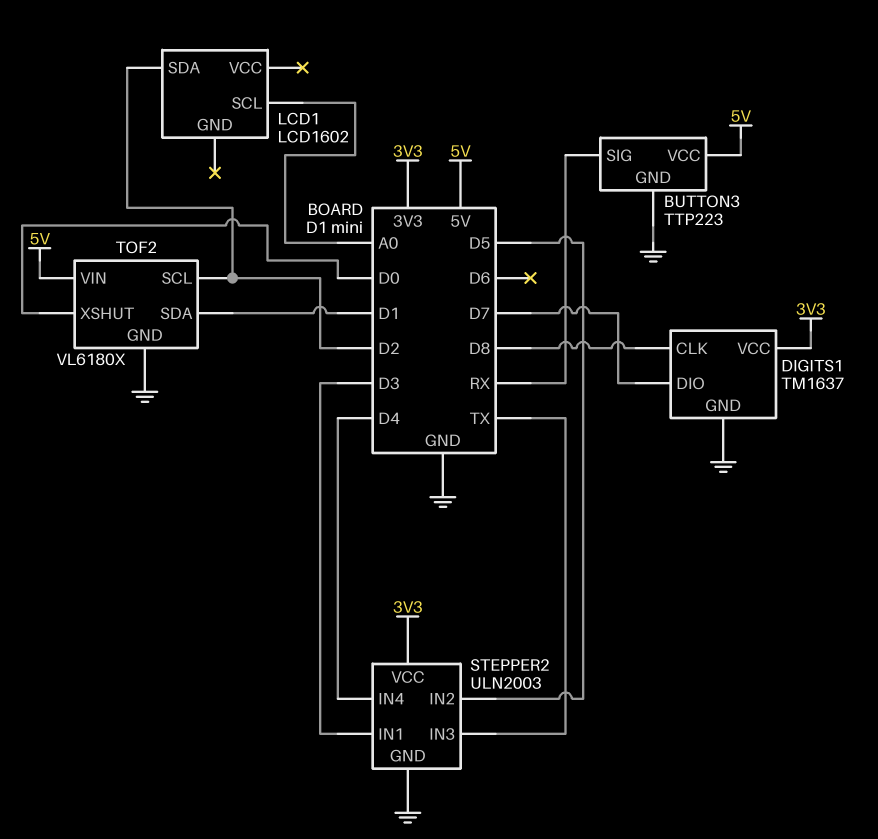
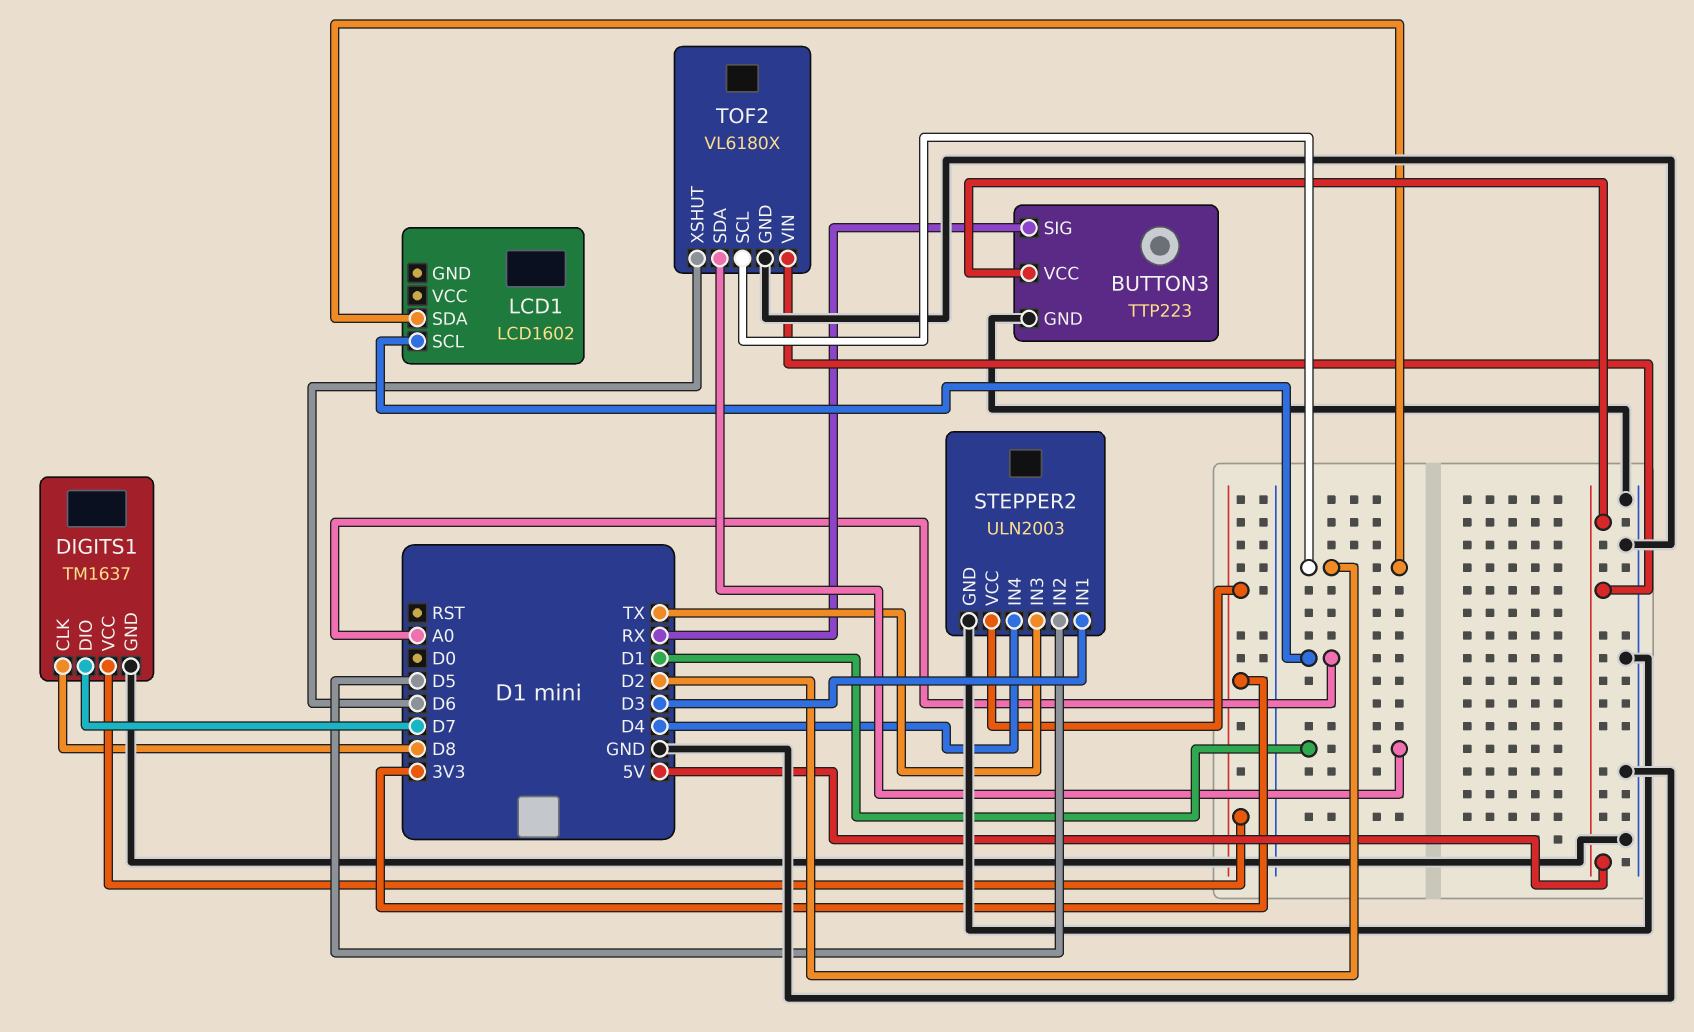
TOF2 pin XSHUT: D0 -> D6

